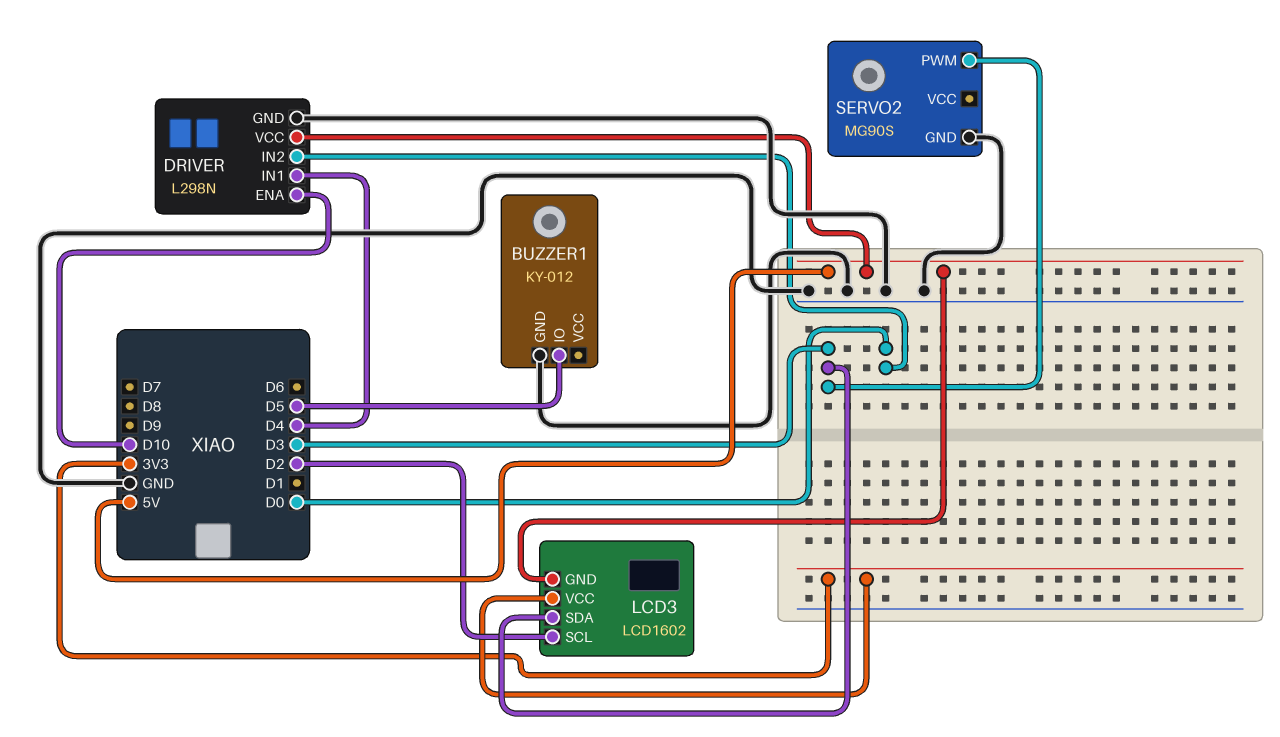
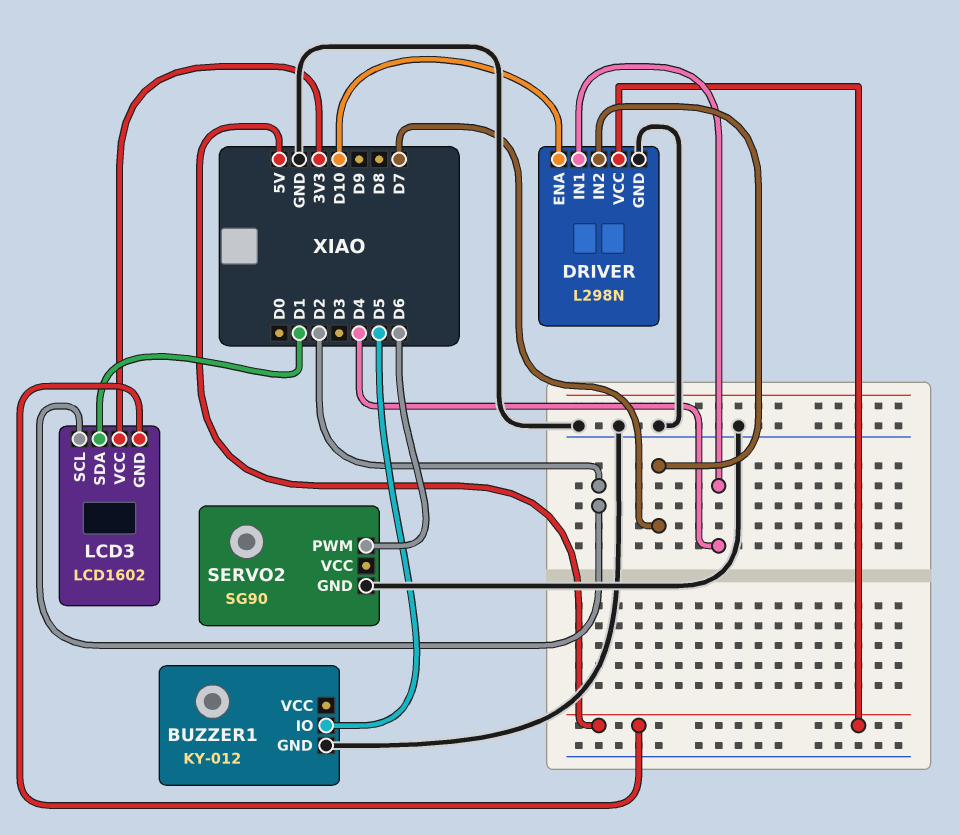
DRIVER pin IN2: D0 -> D7
LCD3 pin SDA: D3 -> D1
SERVO2: MG90S -> SG90
SERVO2 pin PWM: D3 -> D6

